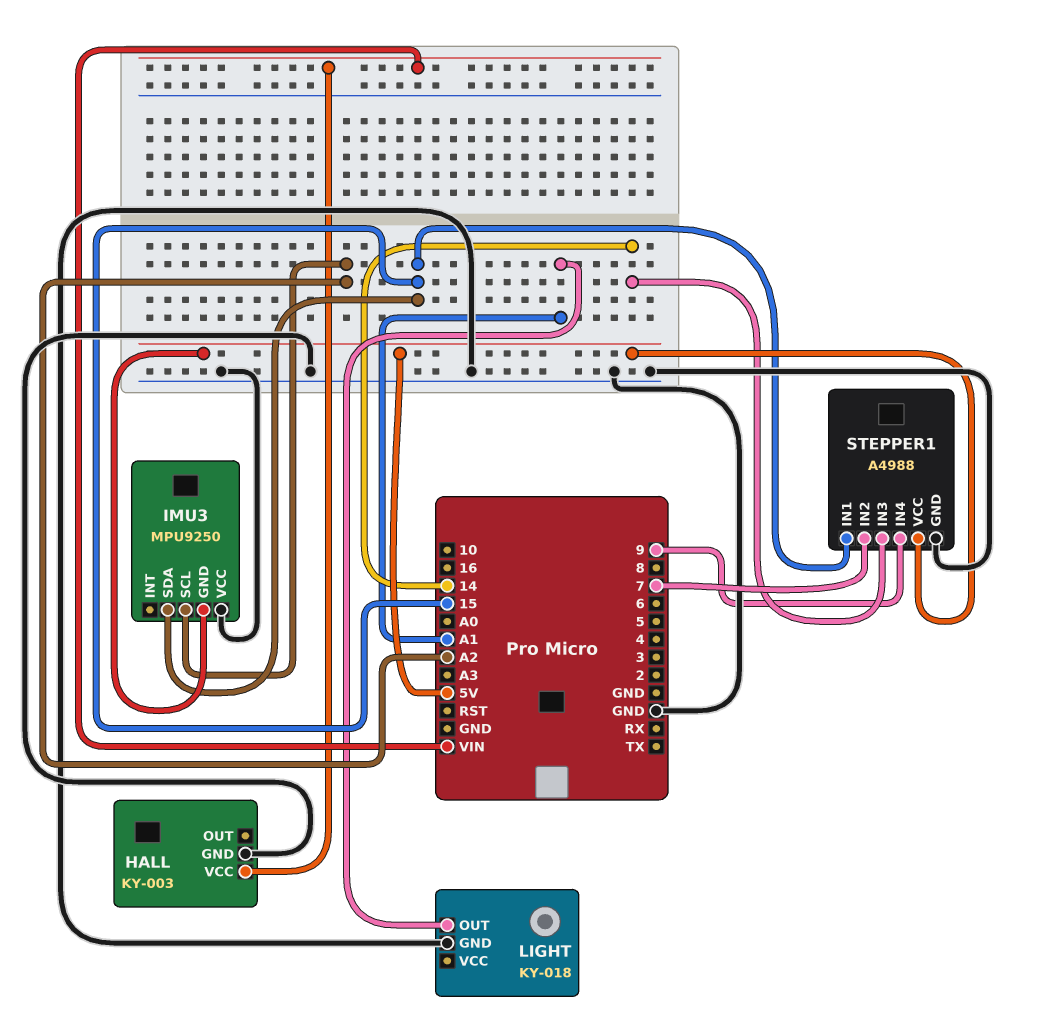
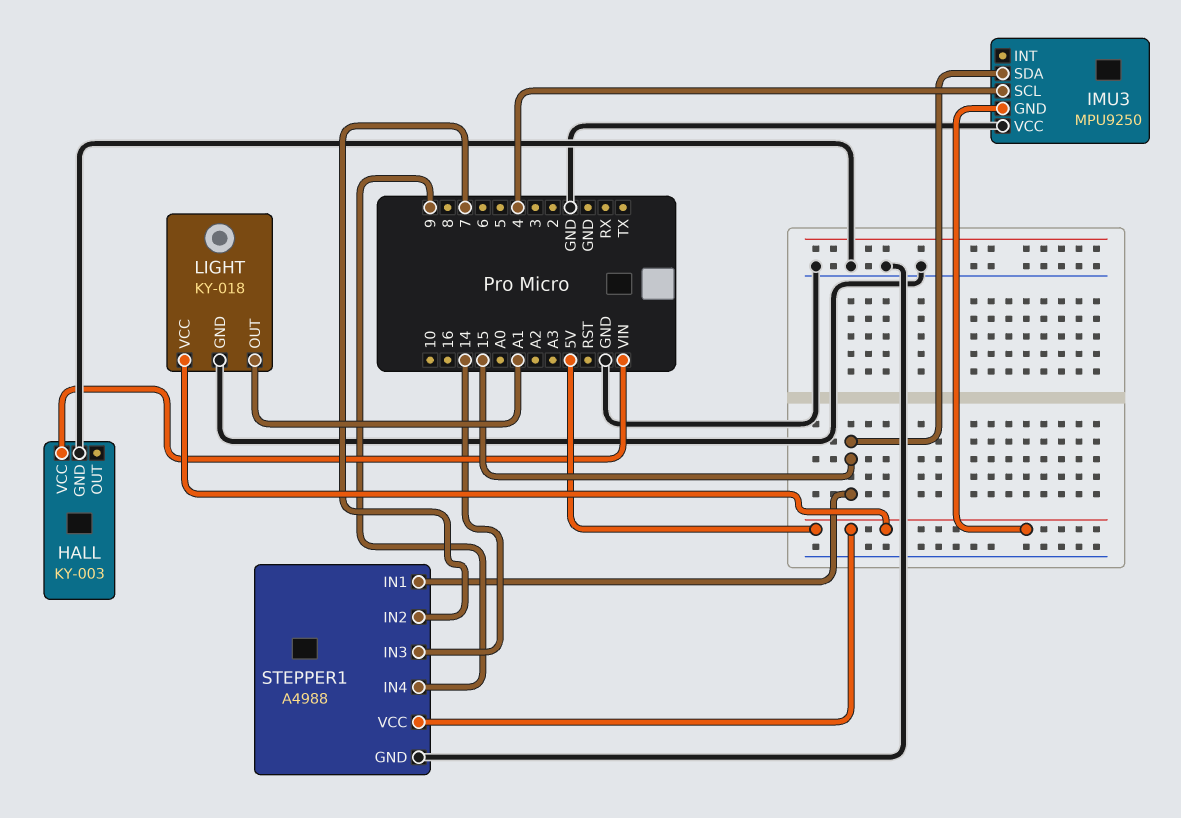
IMU3 pin SCL: A2 -> 4
LIGHT pin VCC: none -> 5V

